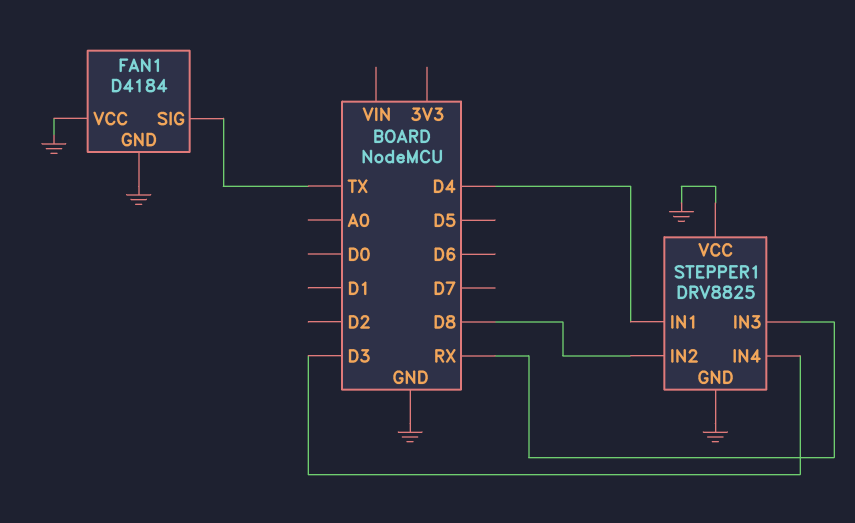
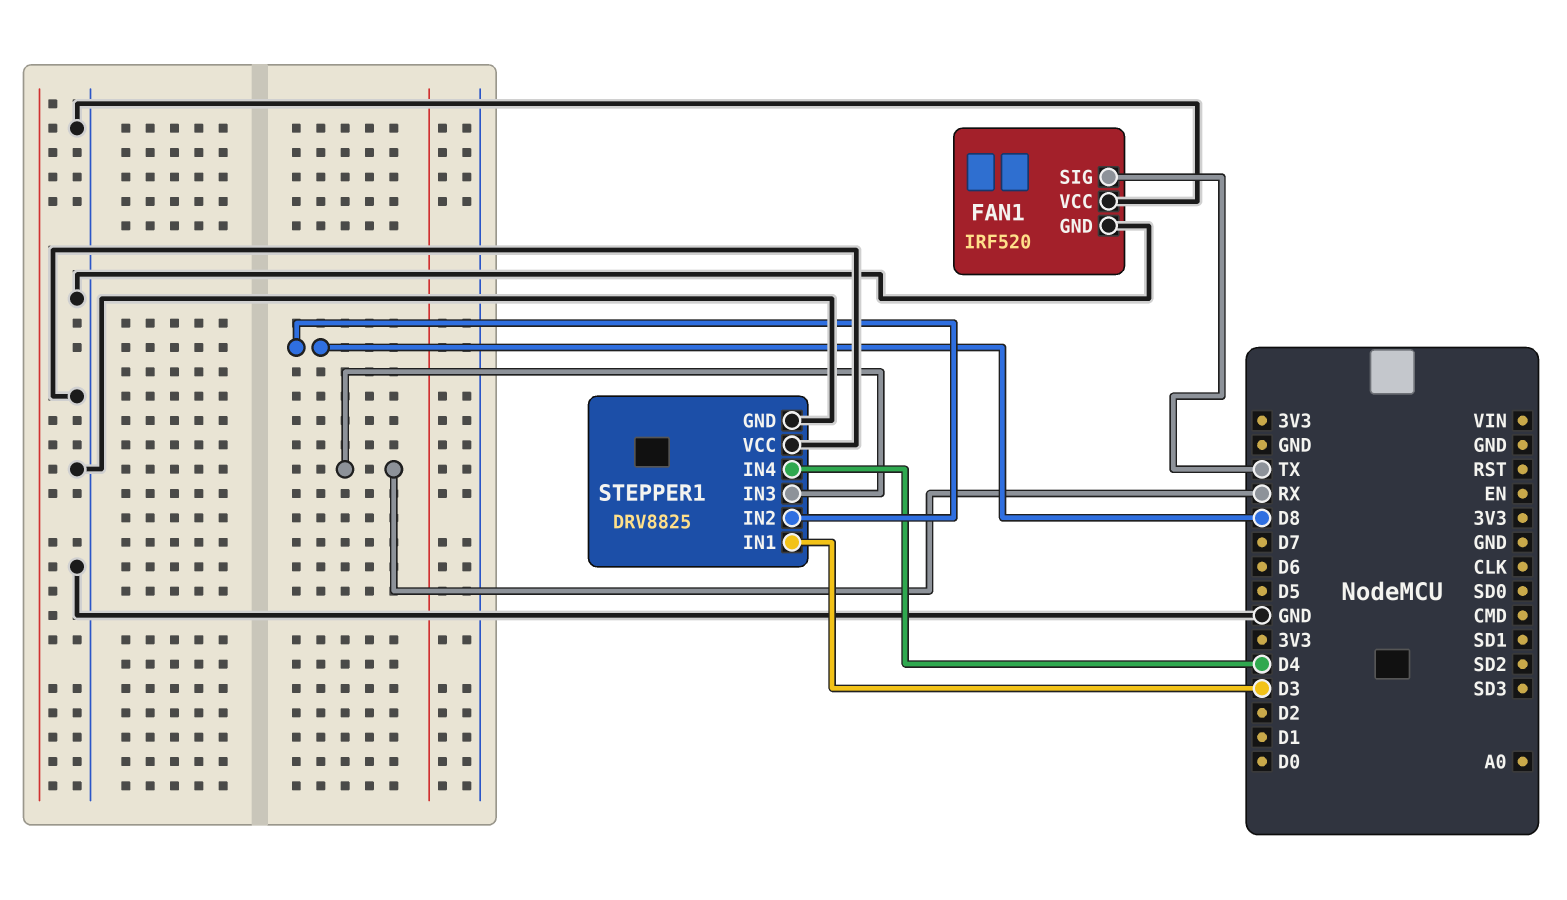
FAN1: D4184 -> IRF520
STEPPER1 pin IN1: D4 -> D3
STEPPER1 pin IN4: D3 -> D4

